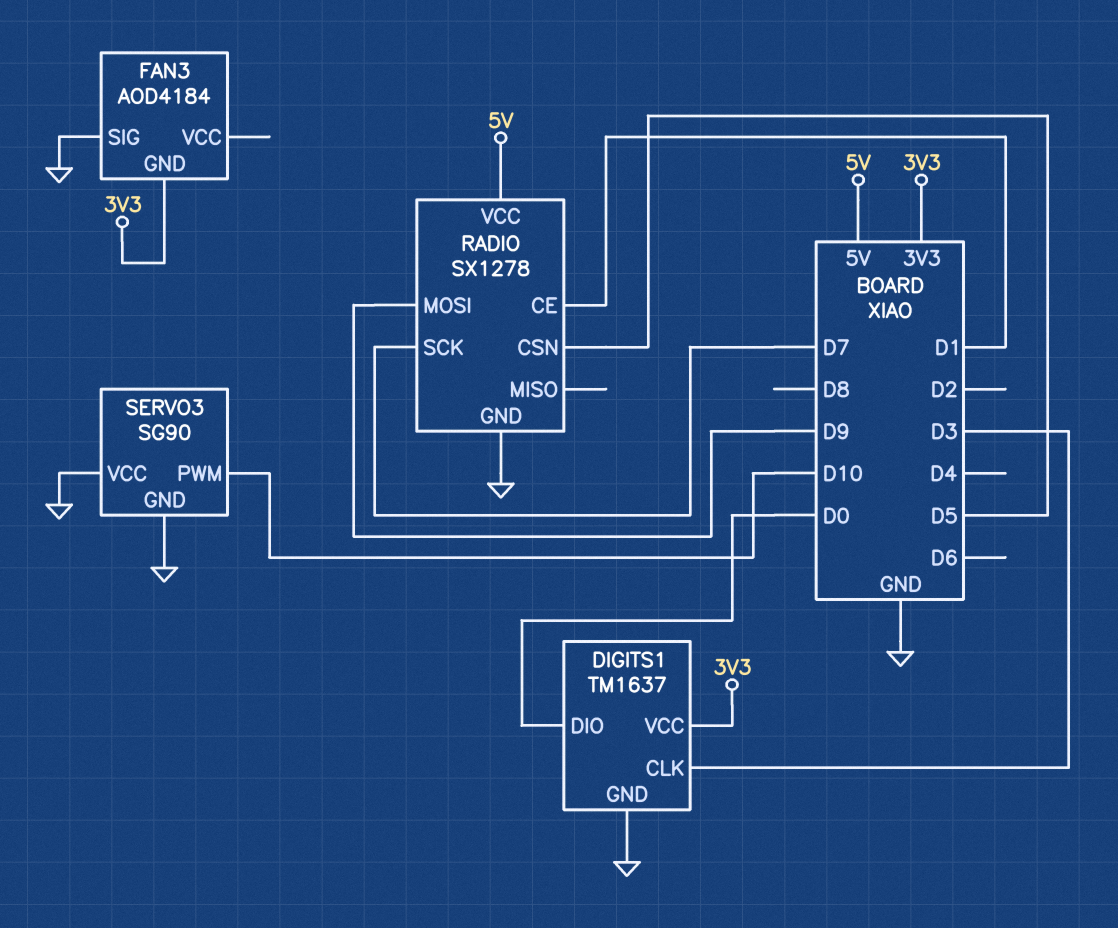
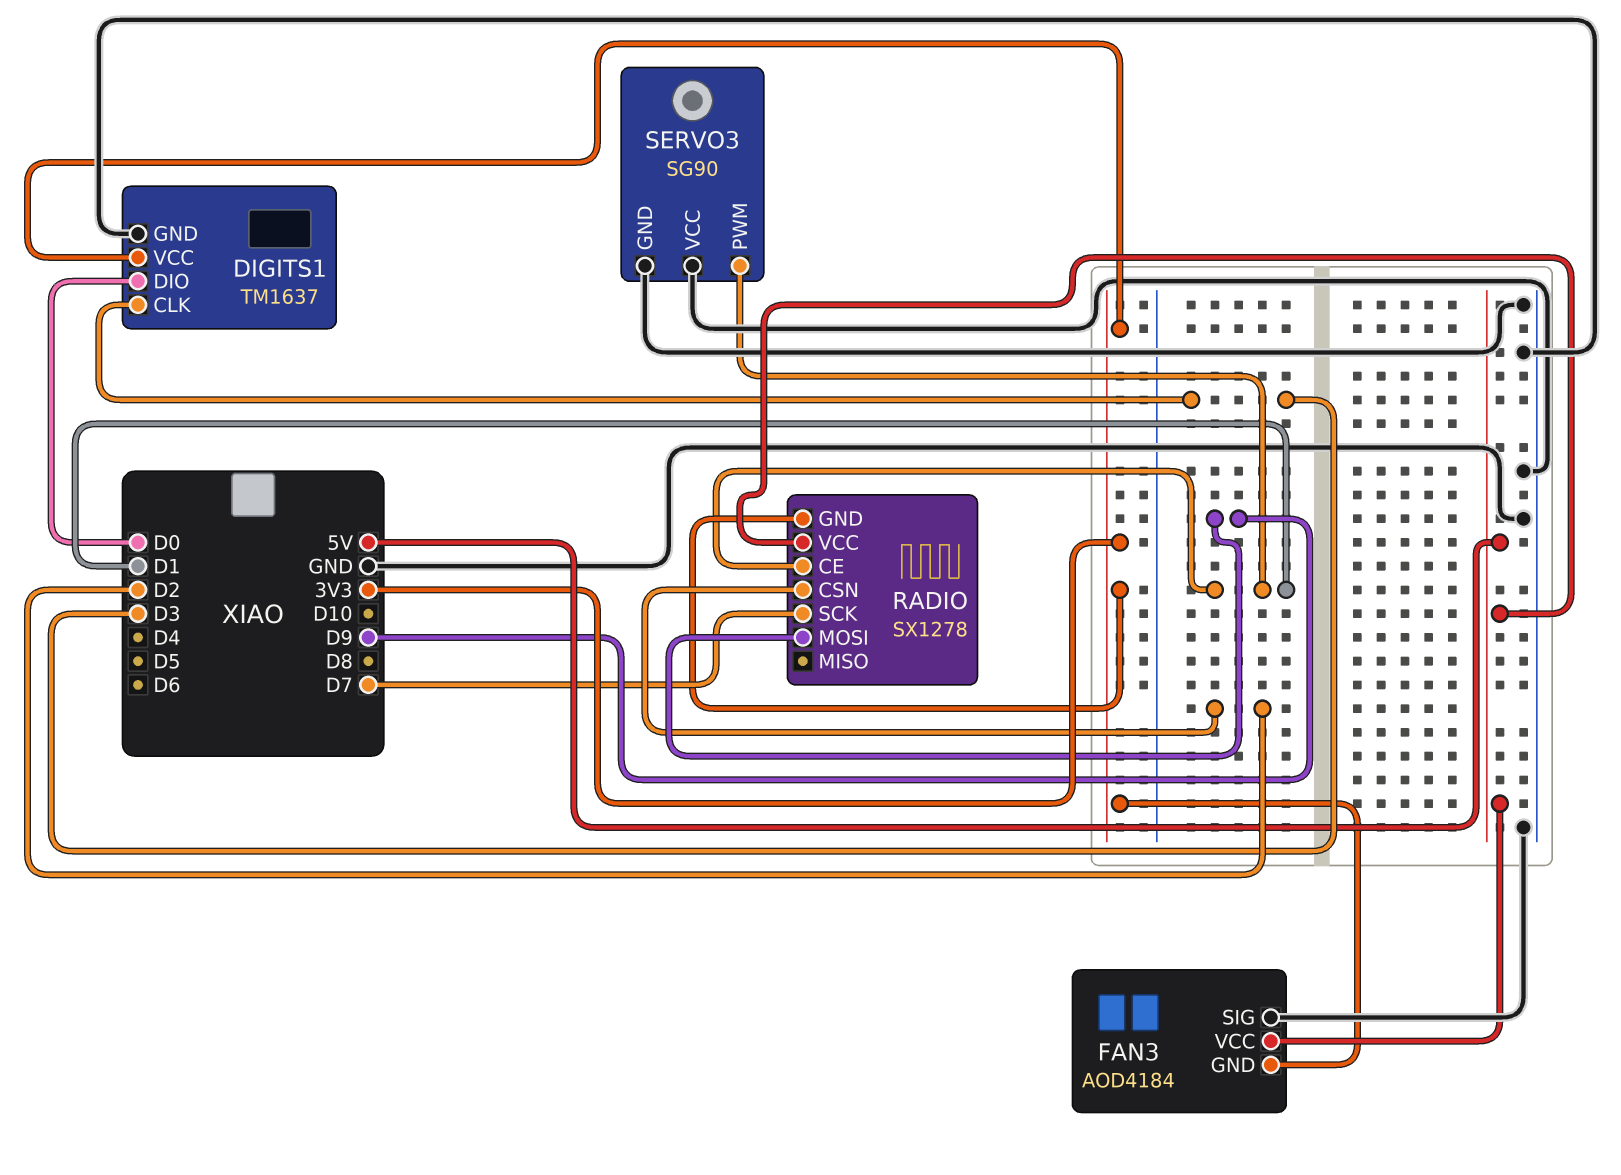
FAN3 pin VCC: none -> 5V
RADIO pin CSN: D5 -> D2
RADIO pin GND: GND -> 3V3
SERVO3 pin PWM: D10 -> D1

